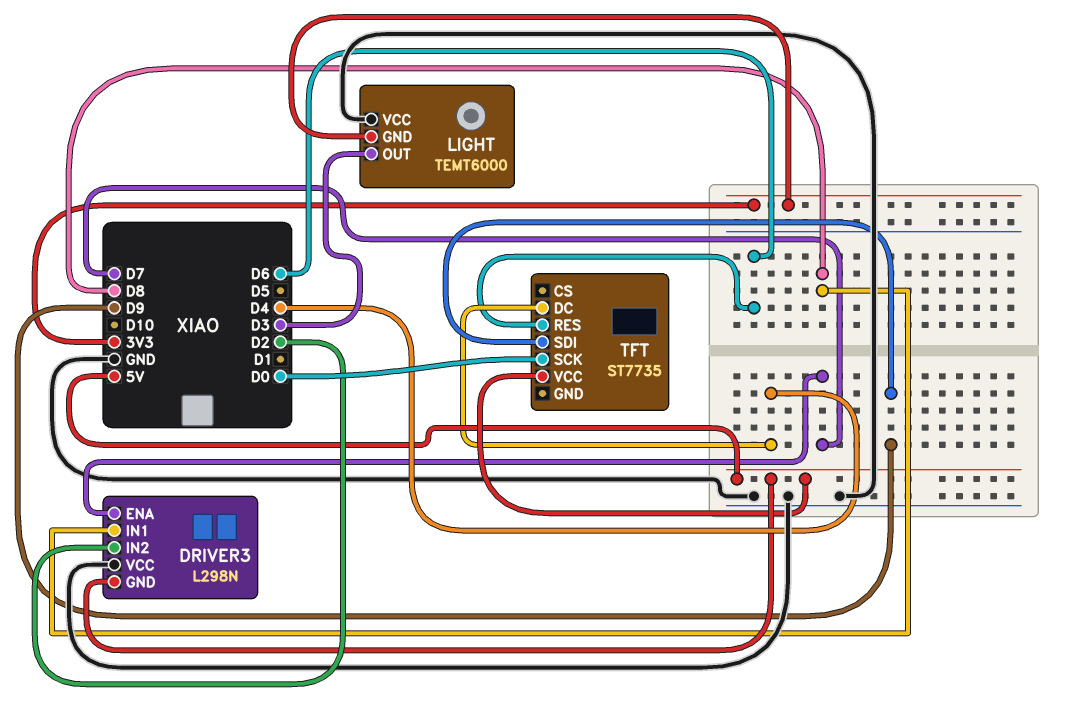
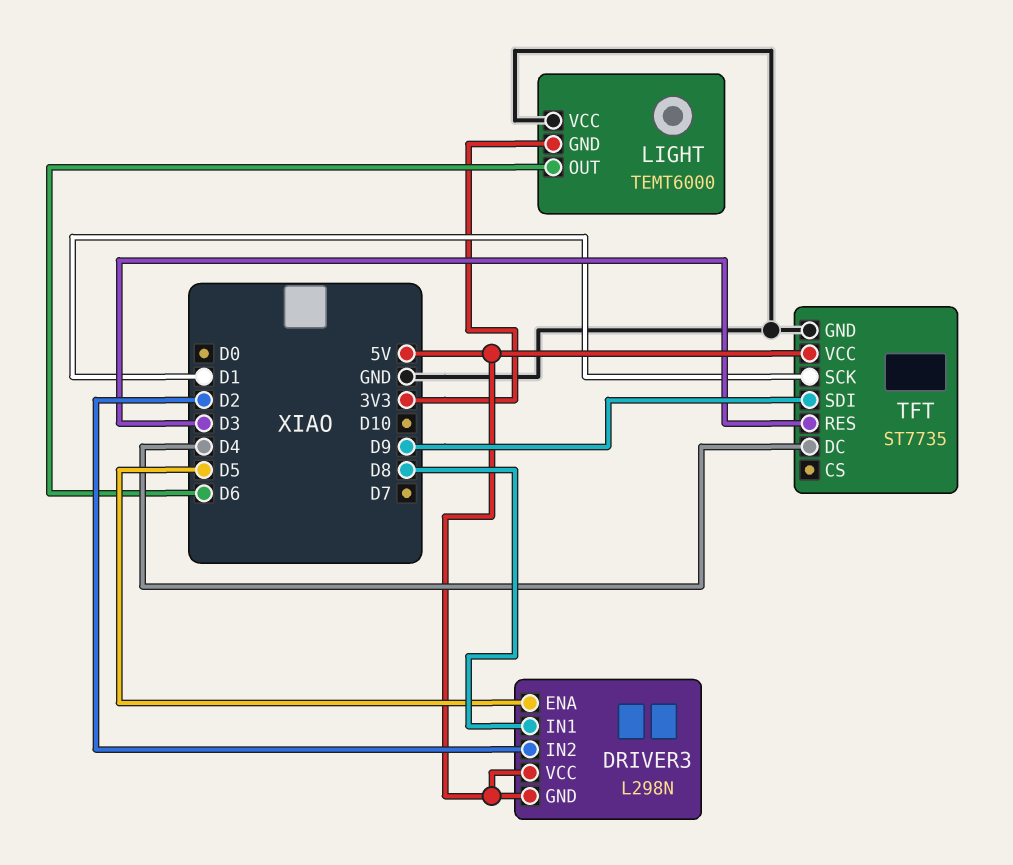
DRIVER3 pin ENA: D7 -> D5
DRIVER3 pin VCC: GND -> 5V
LIGHT pin OUT: D3 -> D6
TFT pin GND: none -> GND
TFT pin RES: D6 -> D3
TFT pin SCK: D0 -> D1

